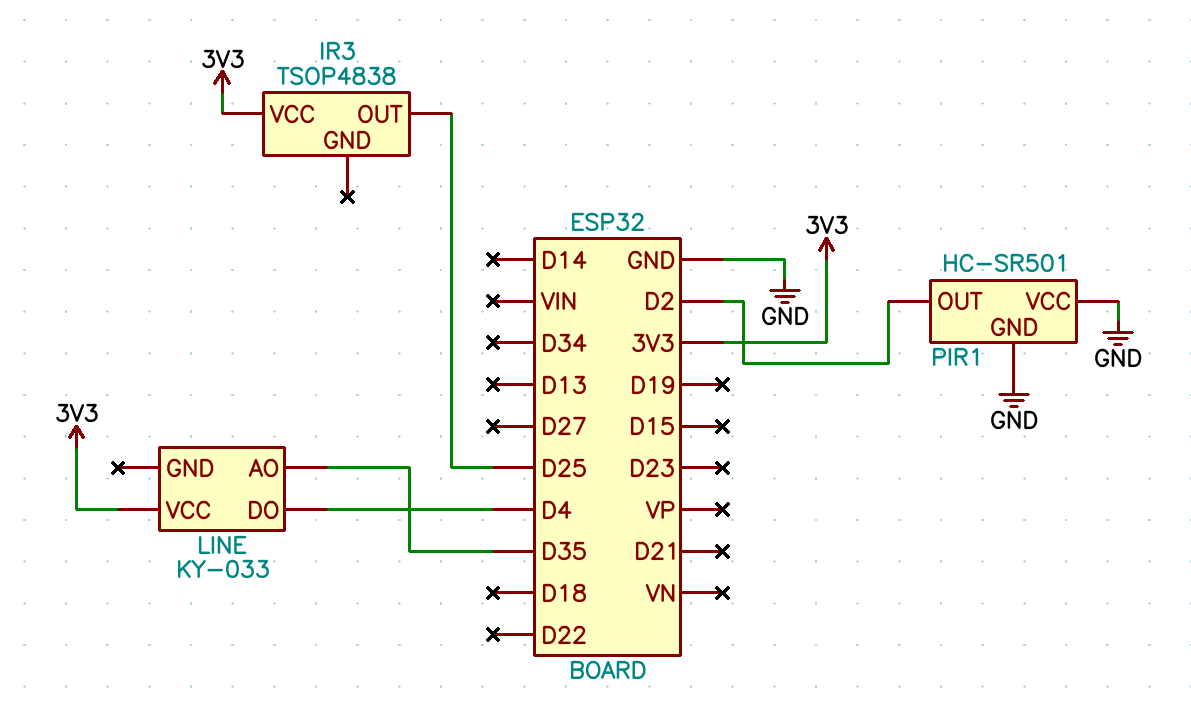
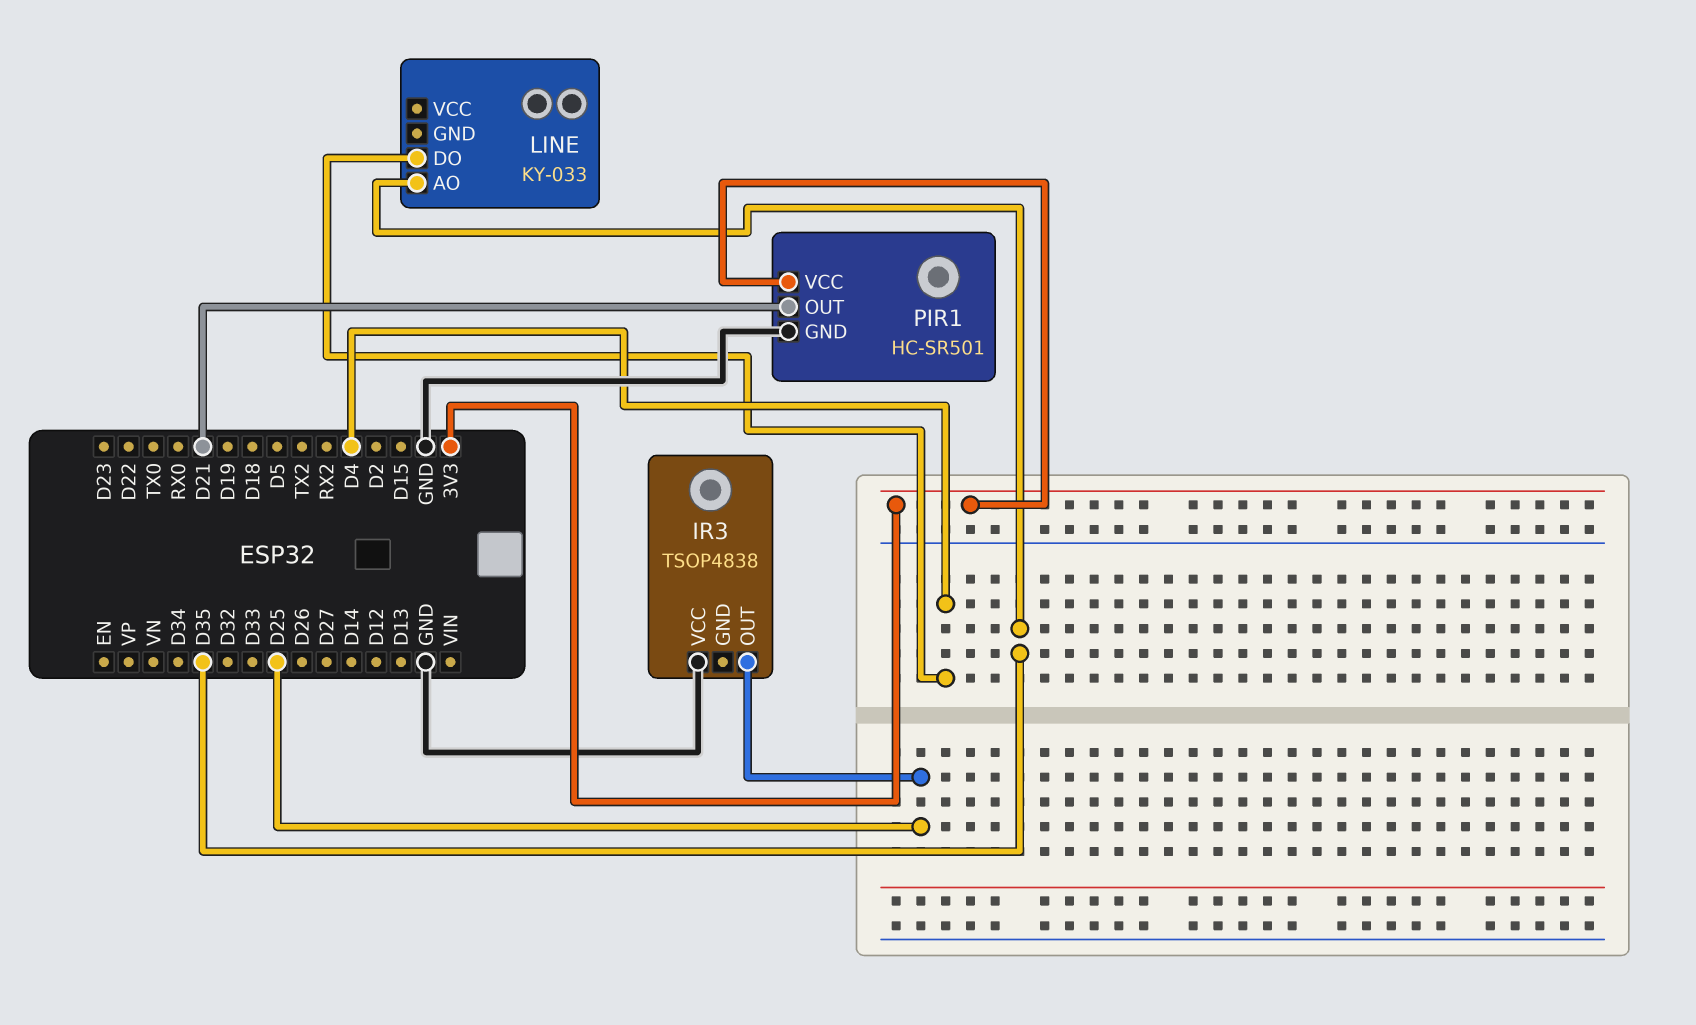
IR3 pin VCC: 3V3 -> GND
LINE pin VCC: 3V3 -> none
PIR1 pin OUT: D2 -> D21
PIR1 pin VCC: GND -> 3V3

